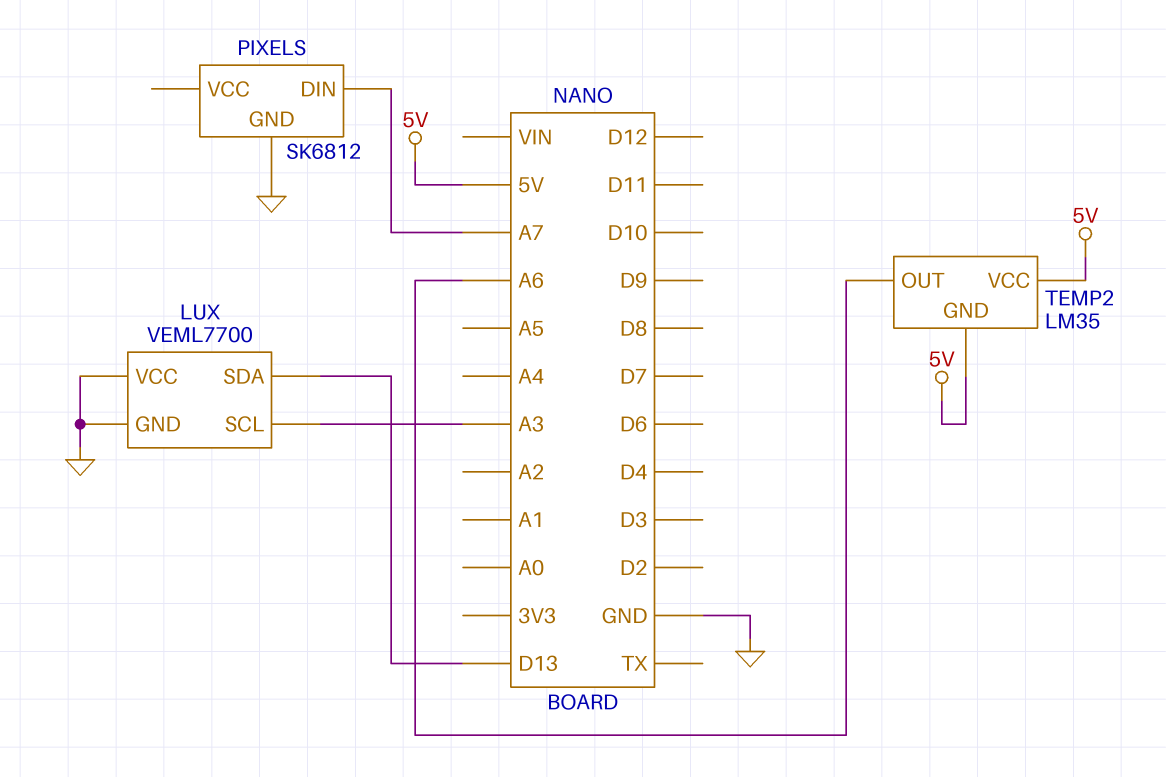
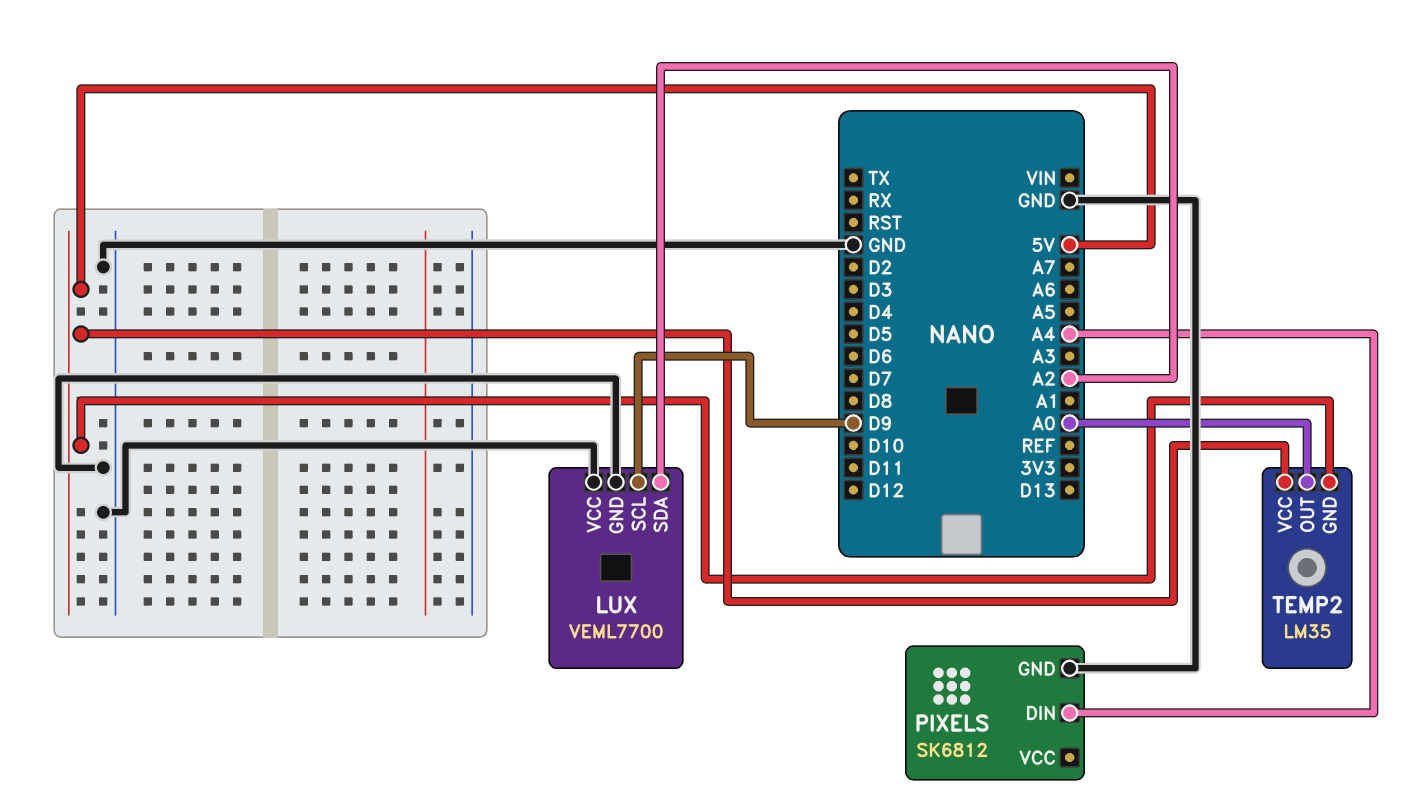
LUX pin SCL: A3 -> D9
LUX pin SDA: D13 -> A2
PIXELS pin DIN: A7 -> A4
TEMP2 pin OUT: A6 -> A0

